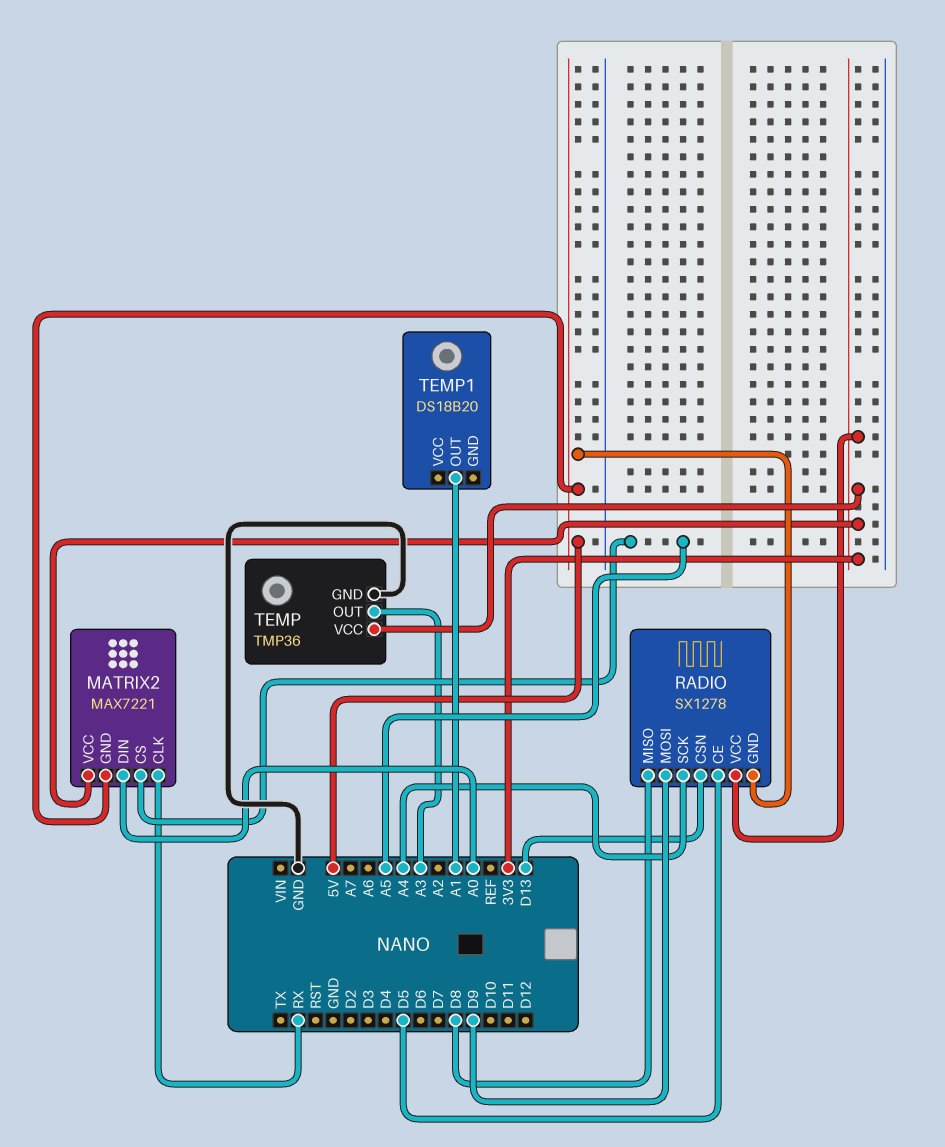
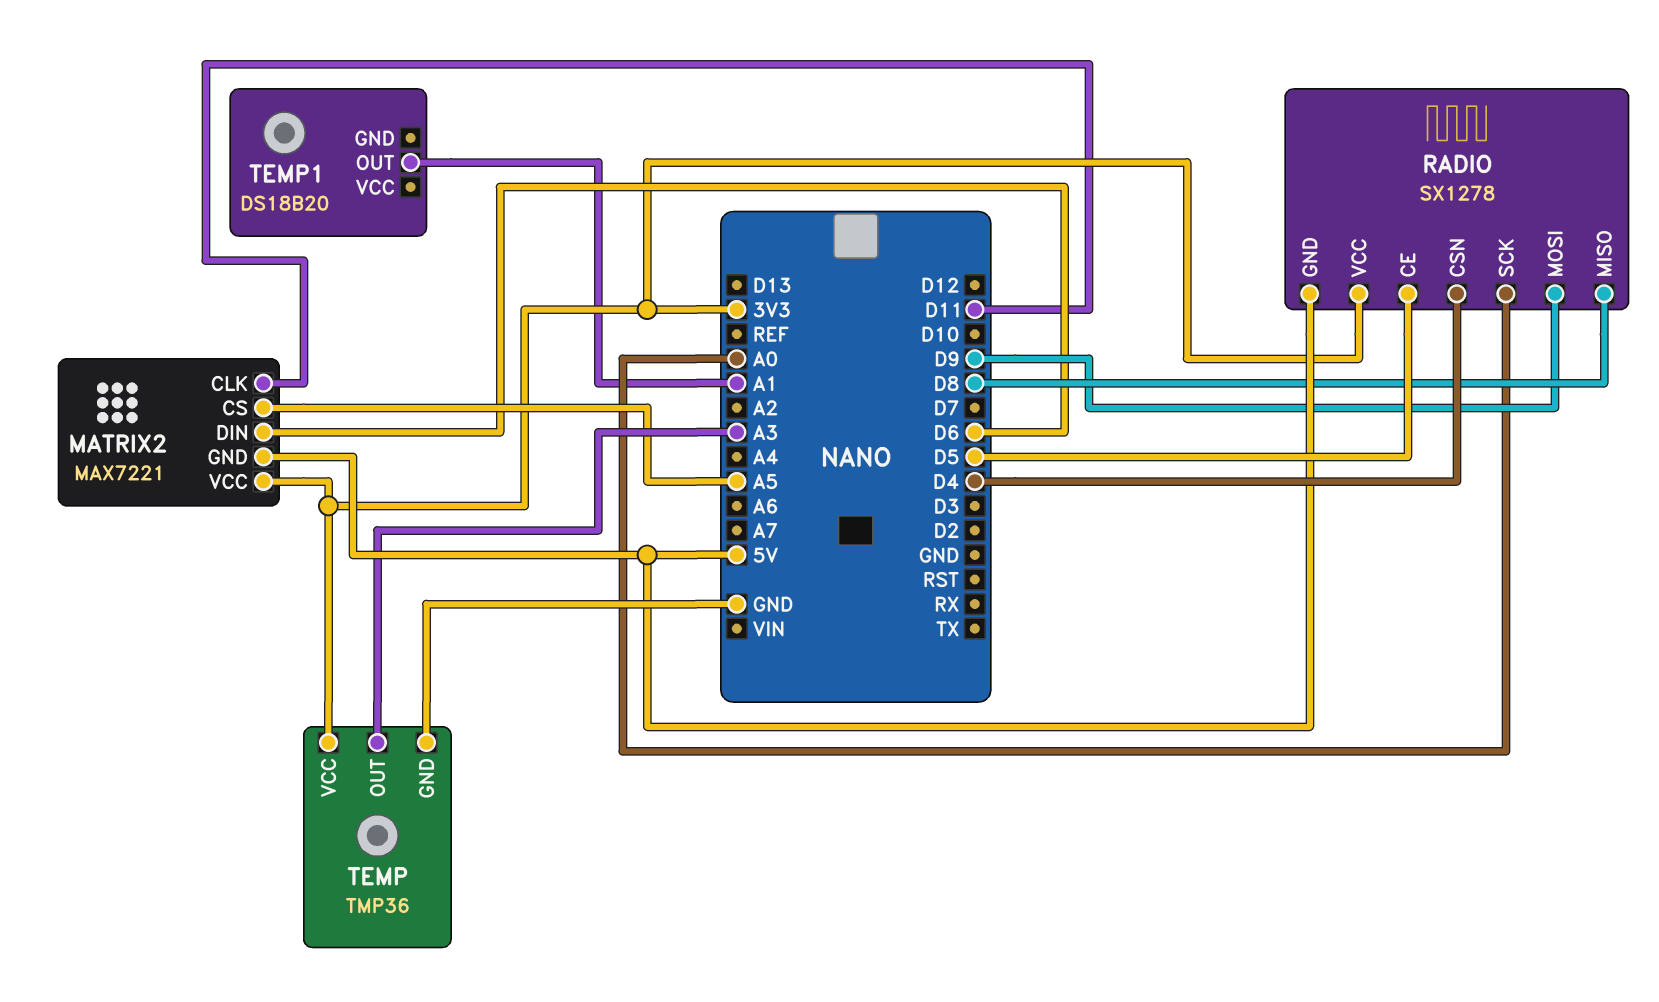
MATRIX2 pin CLK: RX -> D11
MATRIX2 pin DIN: A0 -> D6
RADIO pin CSN: D13 -> D4
RADIO pin SCK: A4 -> A0

